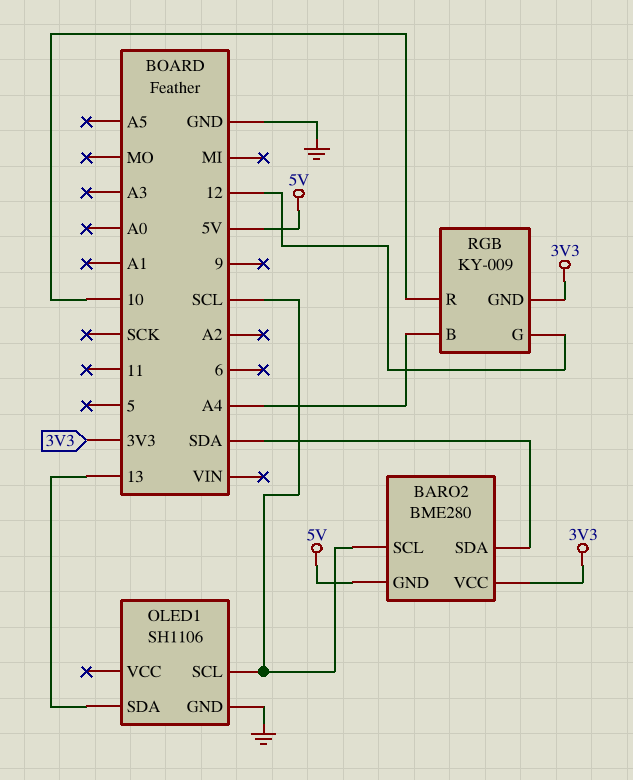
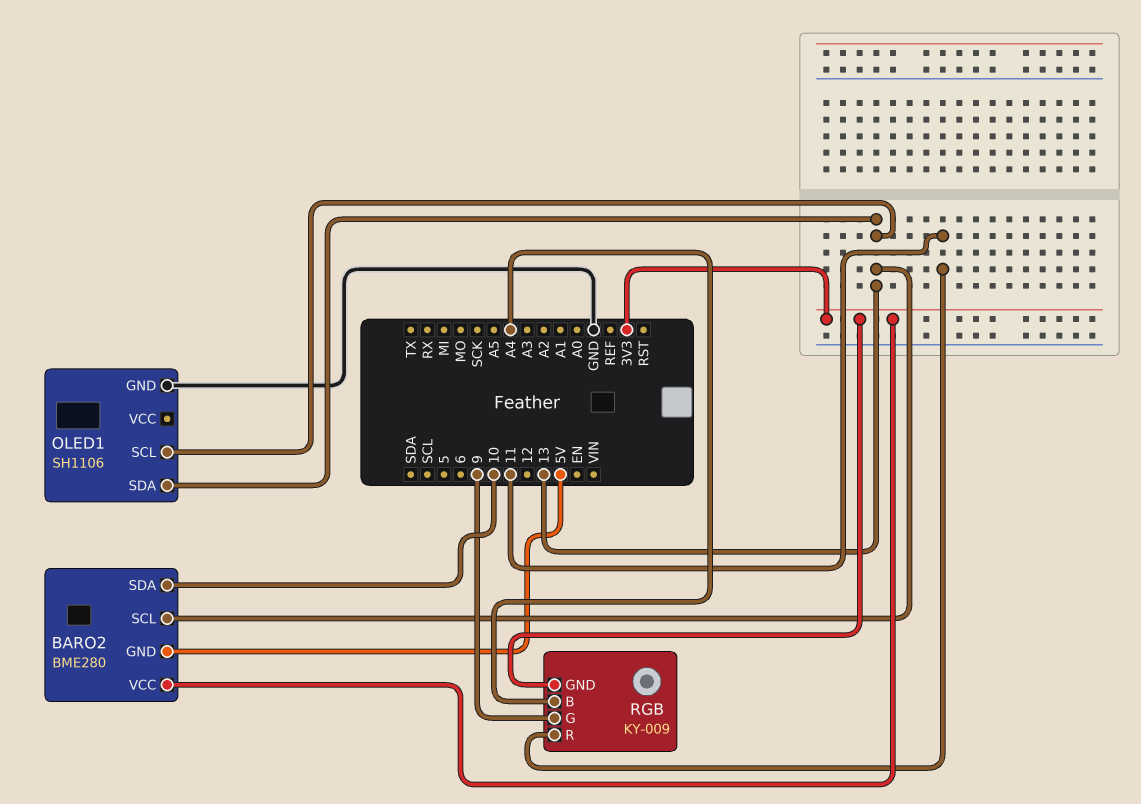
BARO2 pin SCL: SCL -> 13
BARO2 pin SDA: SDA -> 10
OLED1 pin SCL: SCL -> 13
RGB pin G: 12 -> 9
RGB pin R: 10 -> 11

